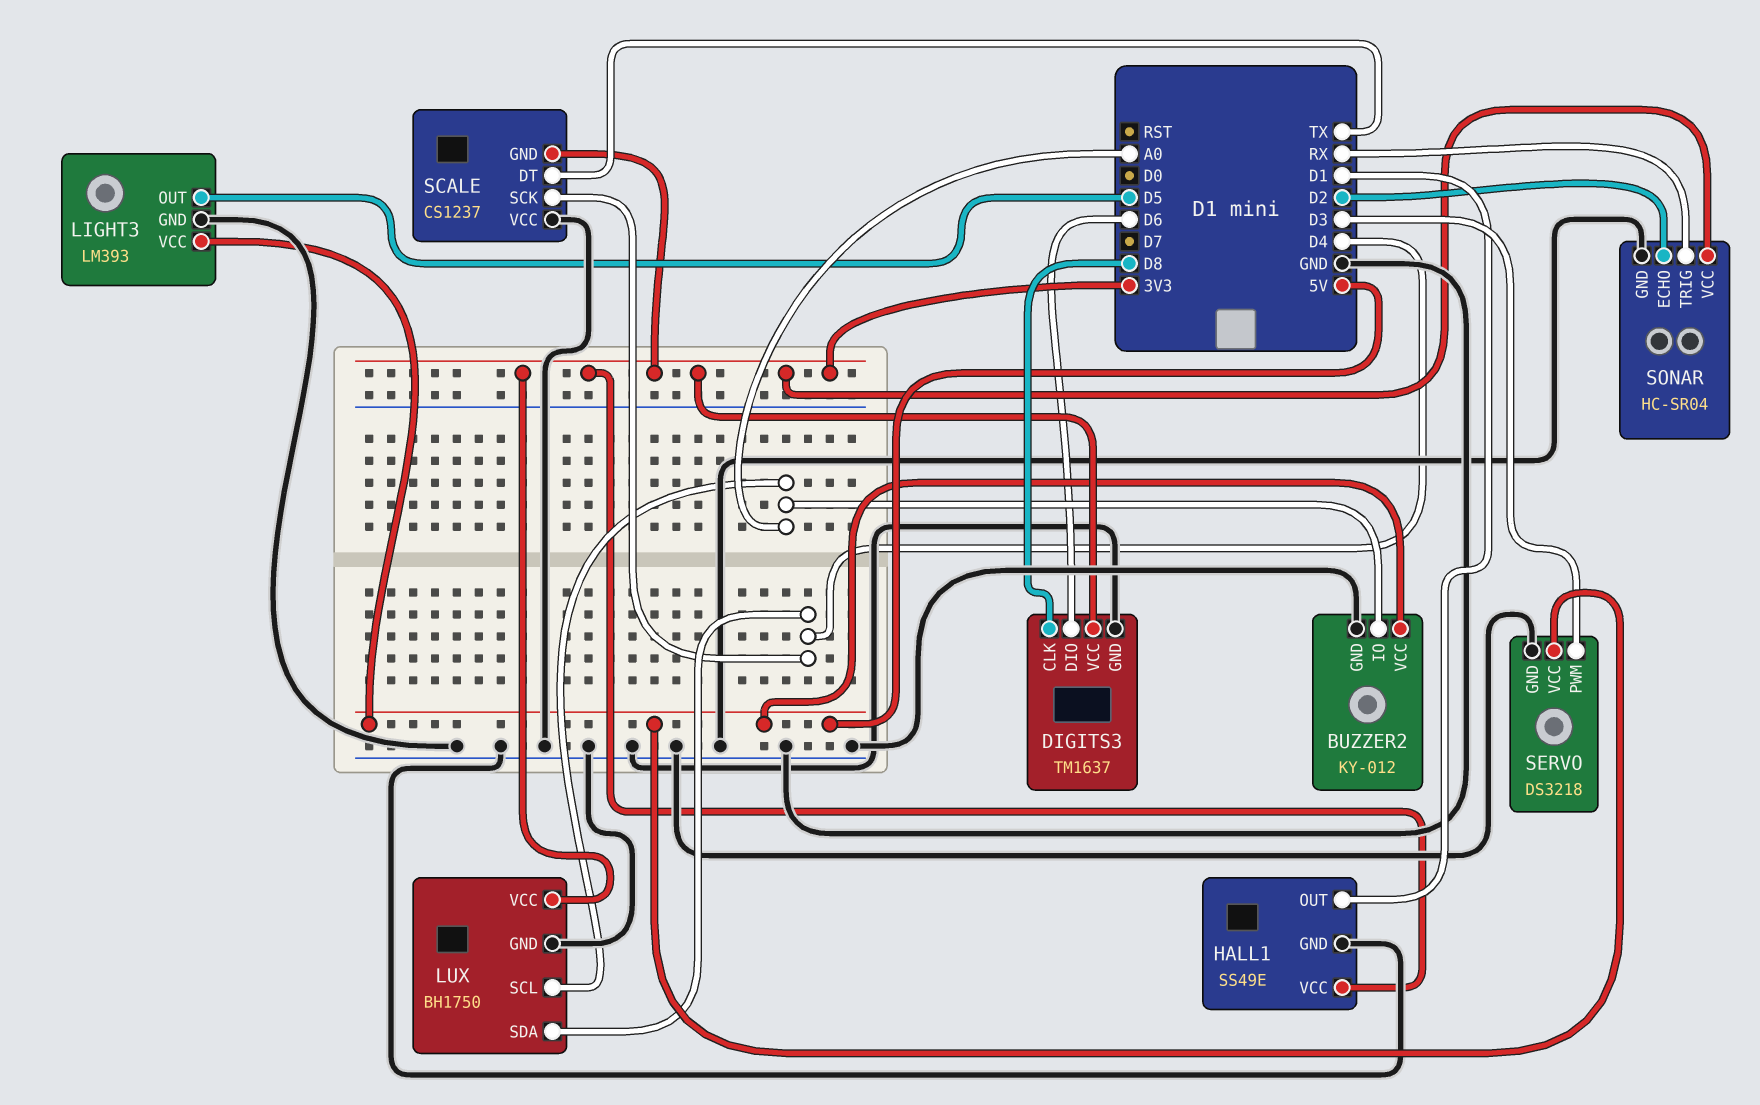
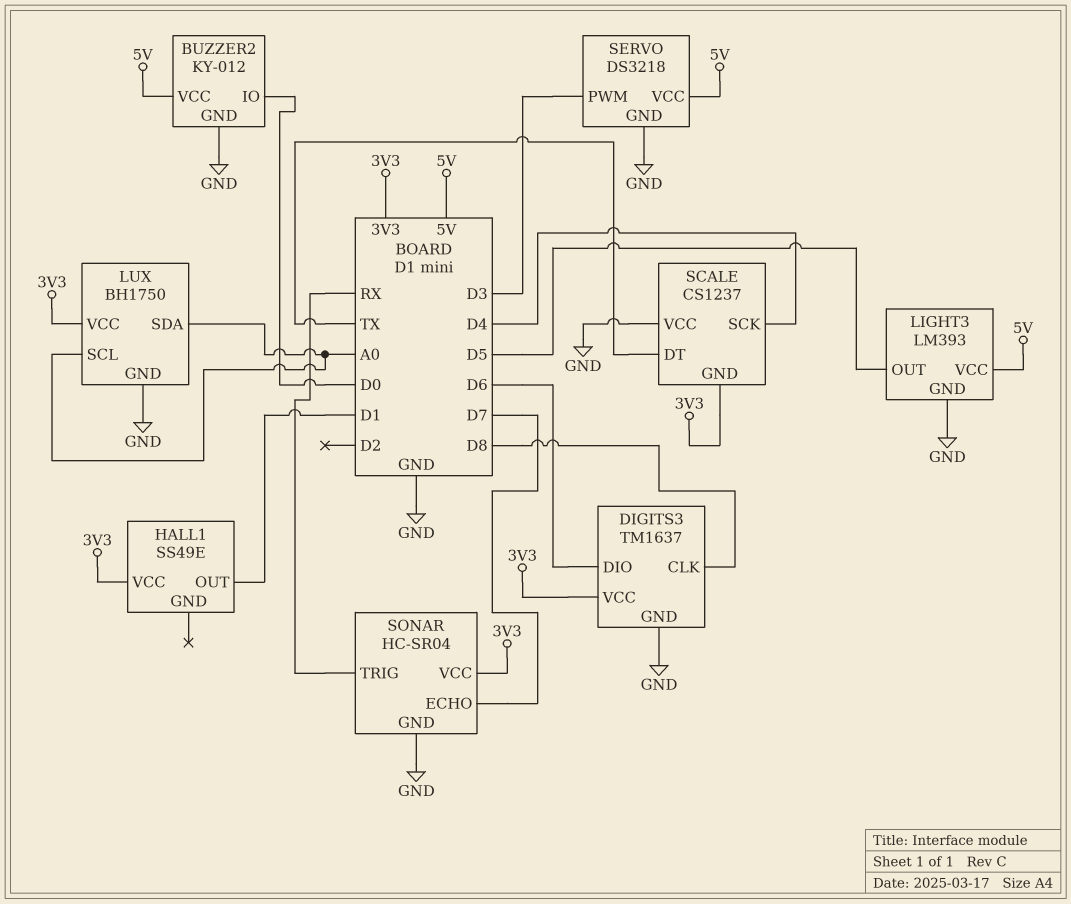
BUZZER2 pin IO: A0 -> D0
HALL1 pin GND: GND -> none
LUX pin SDA: D4 -> A0
SONAR pin ECHO: D2 -> D7

